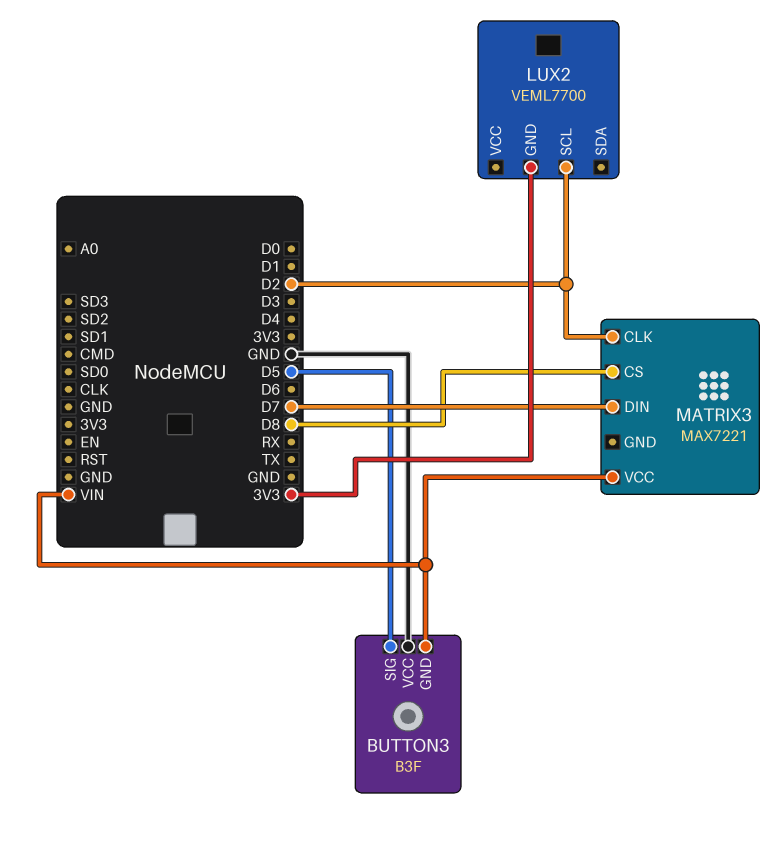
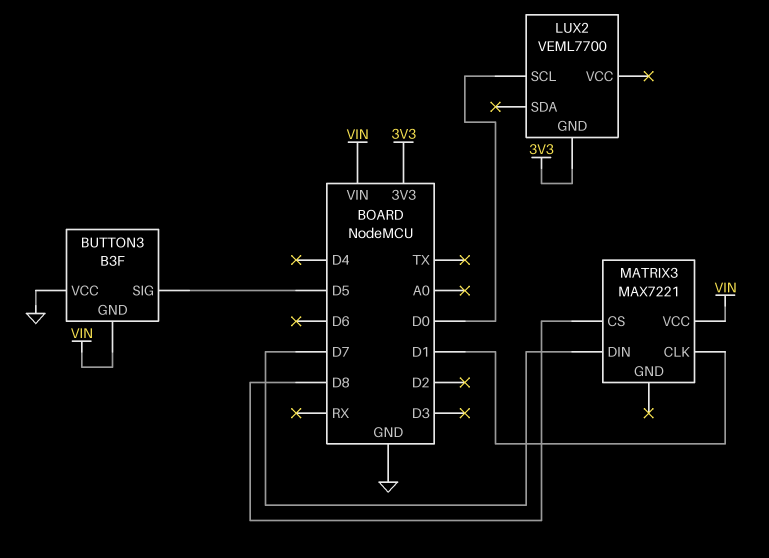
LUX2 pin SCL: D2 -> D0
MATRIX3 pin CLK: D2 -> D1

